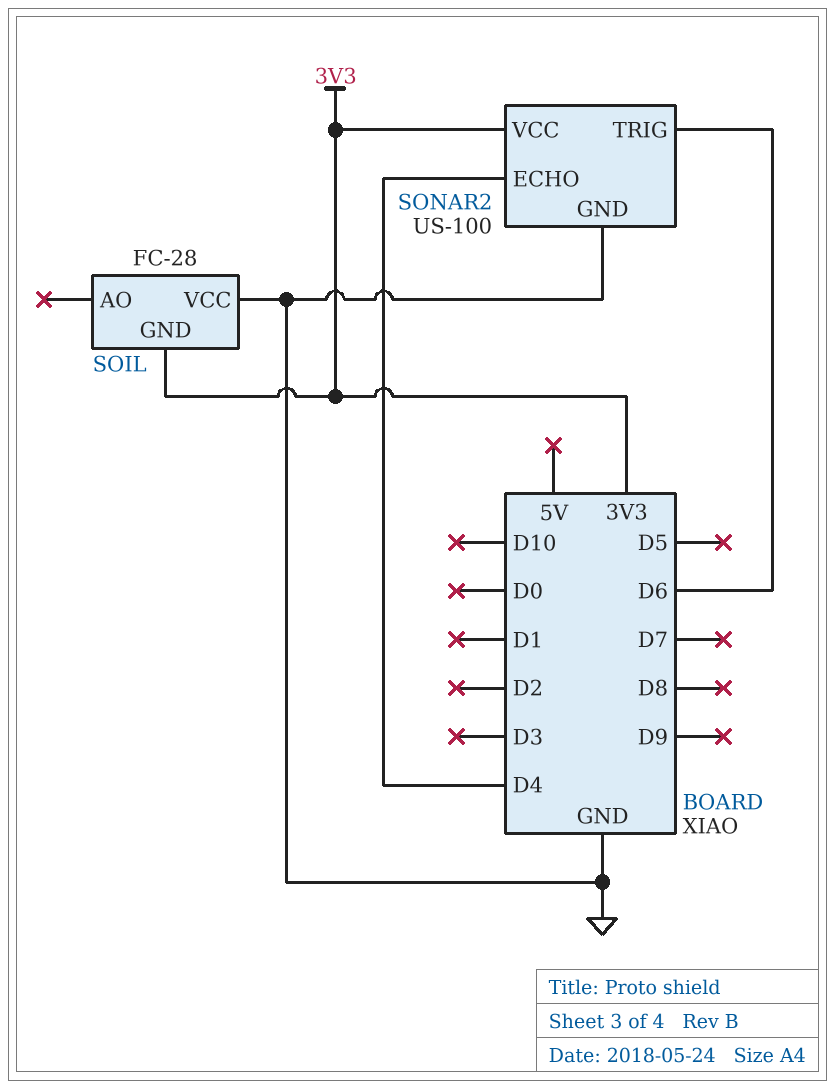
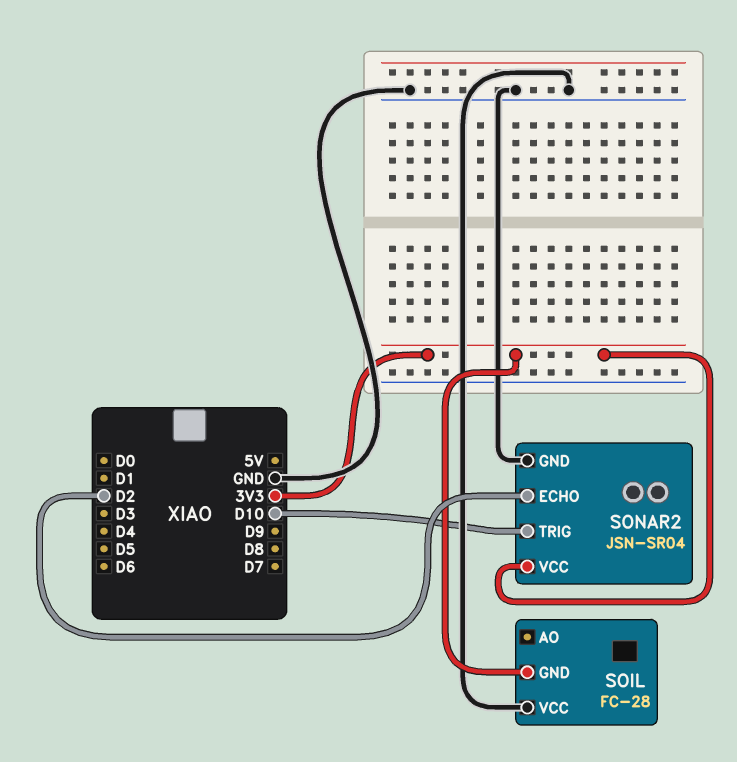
SONAR2: US-100 -> JSN-SR04
SONAR2 pin ECHO: D4 -> D2
SONAR2 pin TRIG: D6 -> D10

